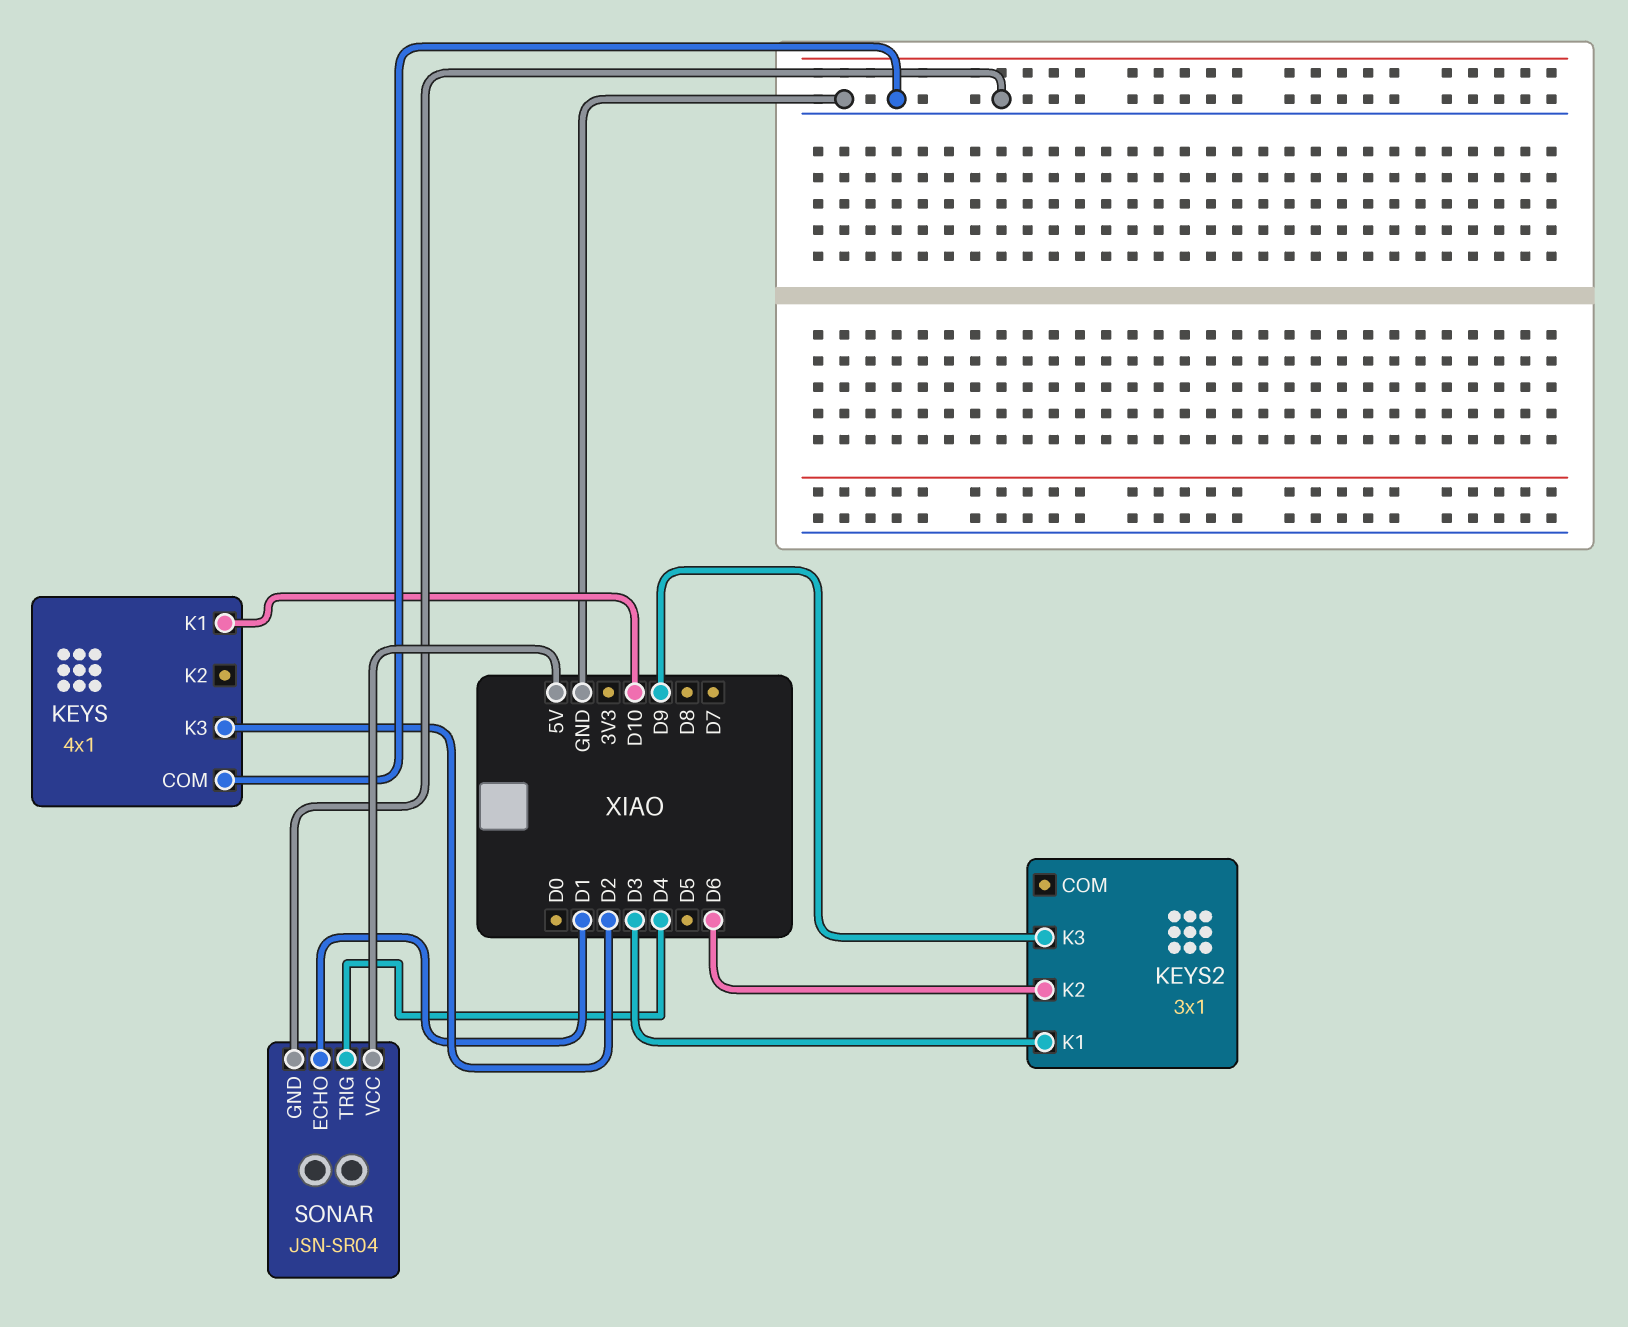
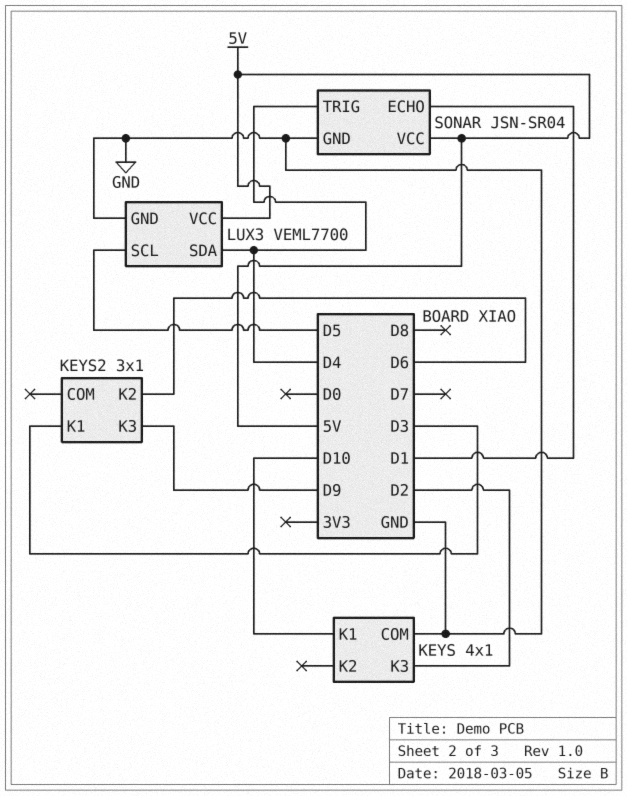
LUX3: none -> VEML7700
LUX3 pin GND: none -> GND
LUX3 pin SCL: none -> D5
LUX3 pin SDA: none -> D4
LUX3 pin VCC: none -> 5V

